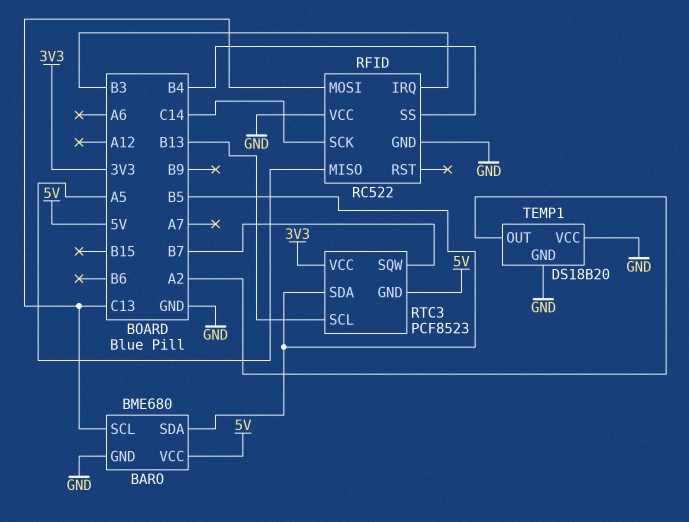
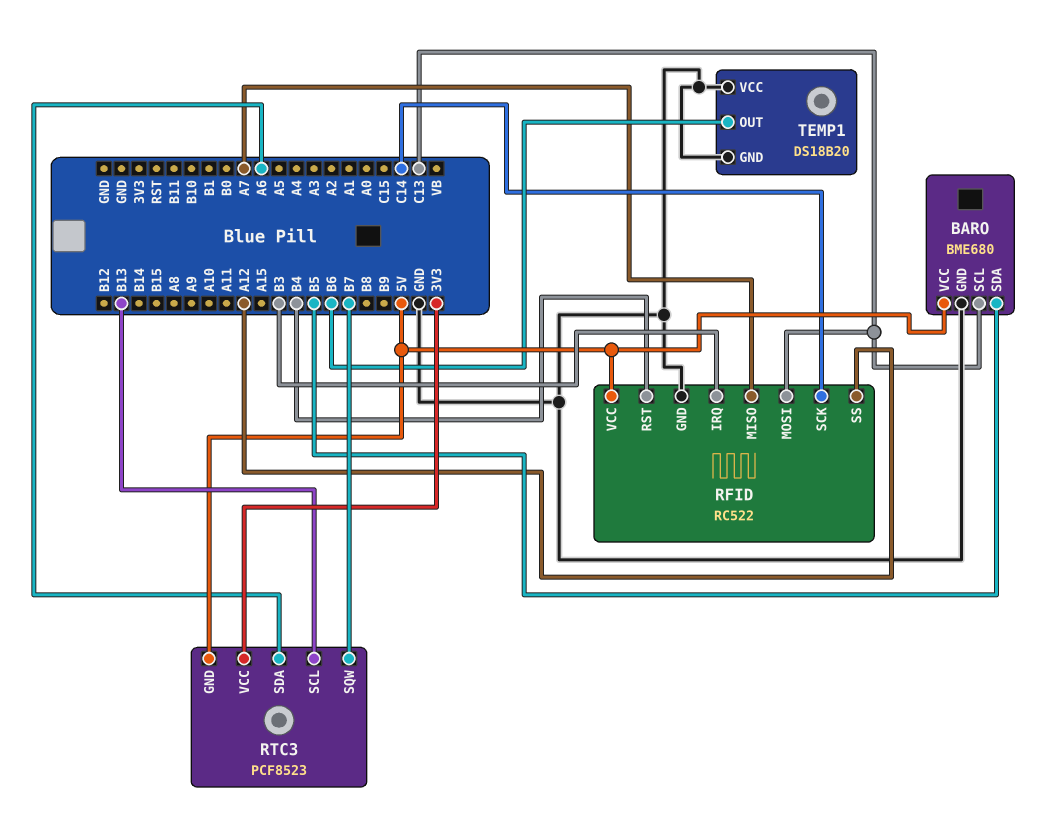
RFID pin MISO: A5 -> A7
RFID pin RST: none -> B4
RFID pin SS: B4 -> A12
RFID pin VCC: GND -> 5V
RTC3 pin SDA: B5 -> A6
TEMP1 pin OUT: A2 -> B6

